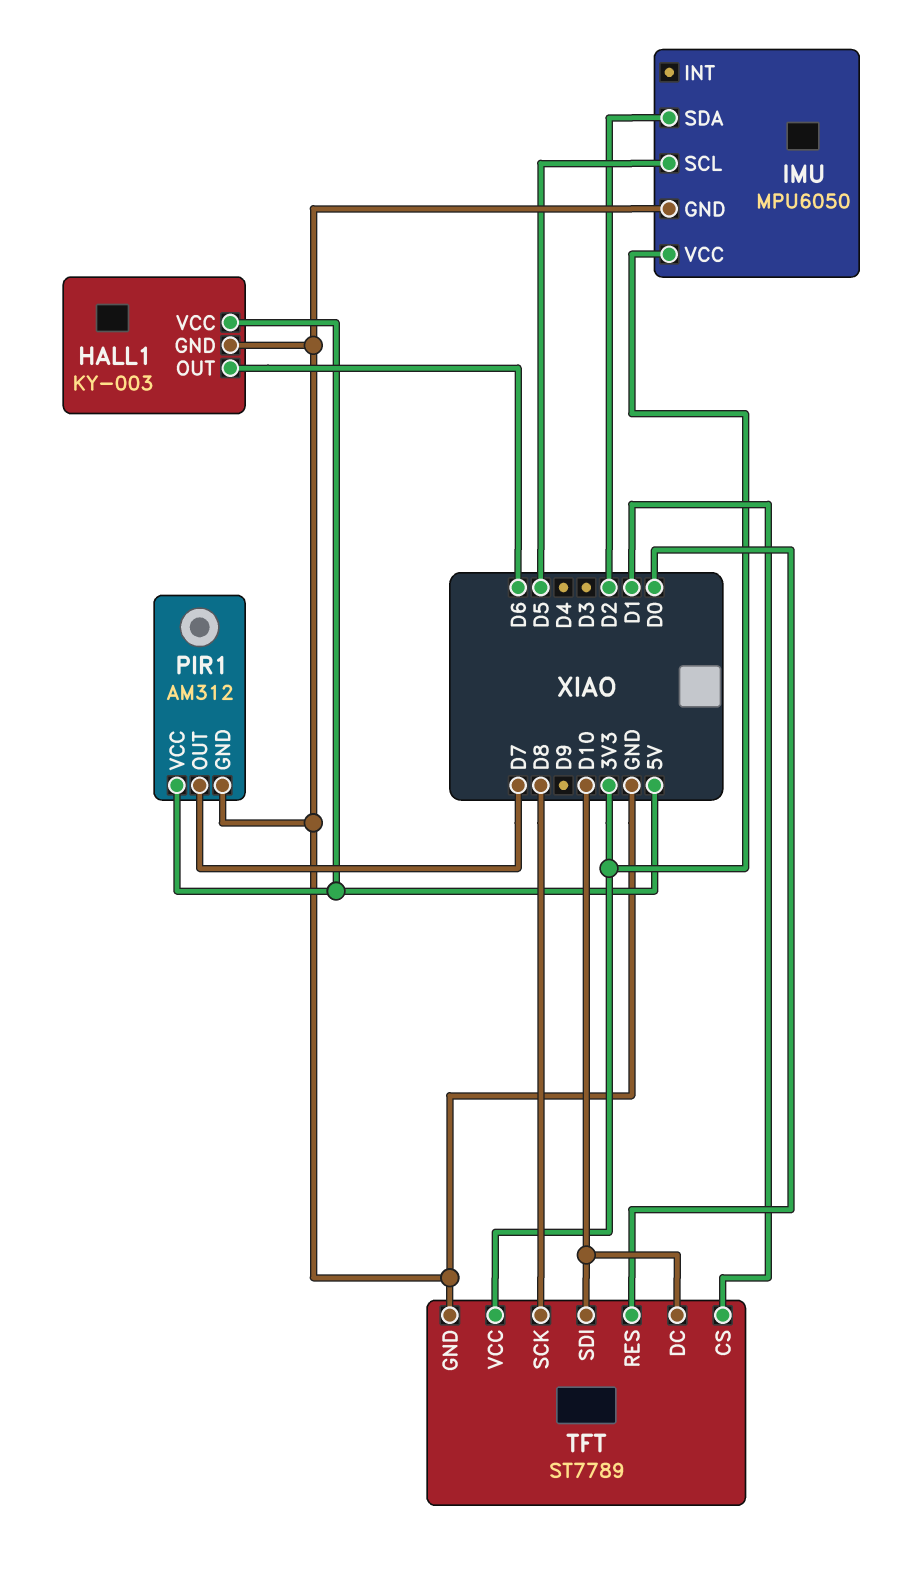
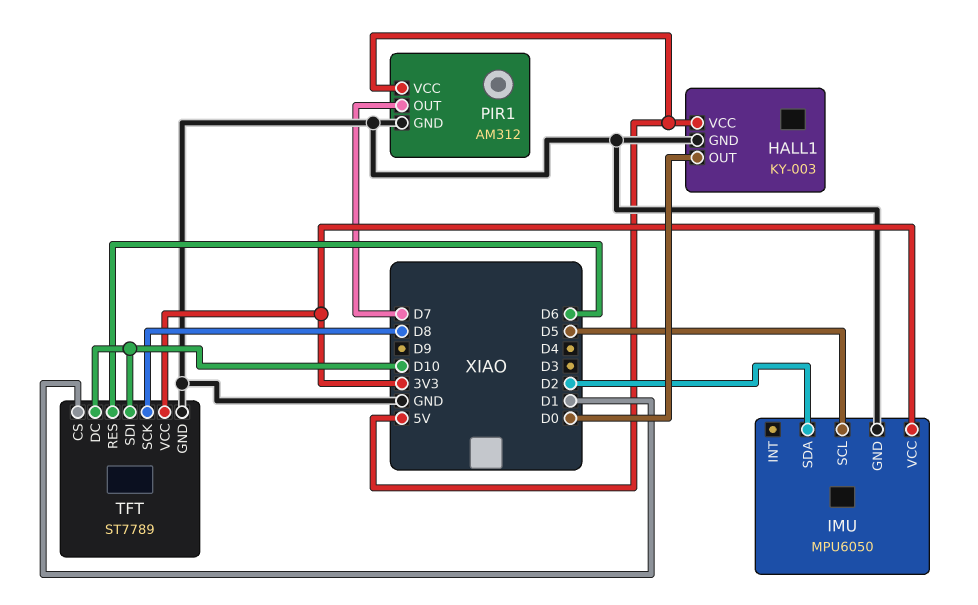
HALL1 pin OUT: D6 -> D0
TFT pin RES: D0 -> D6

